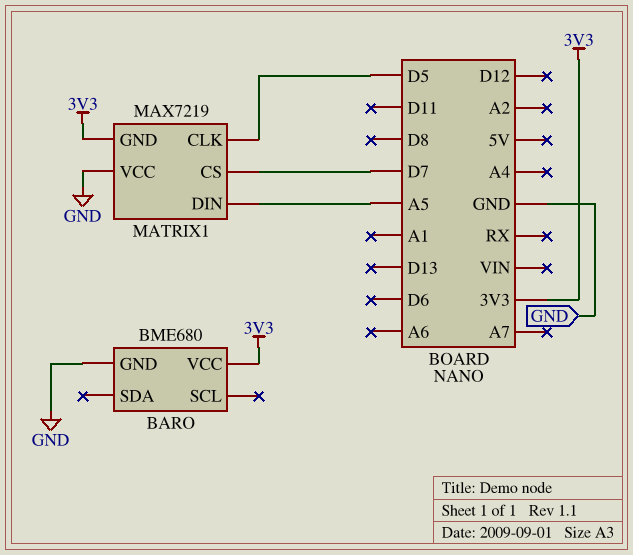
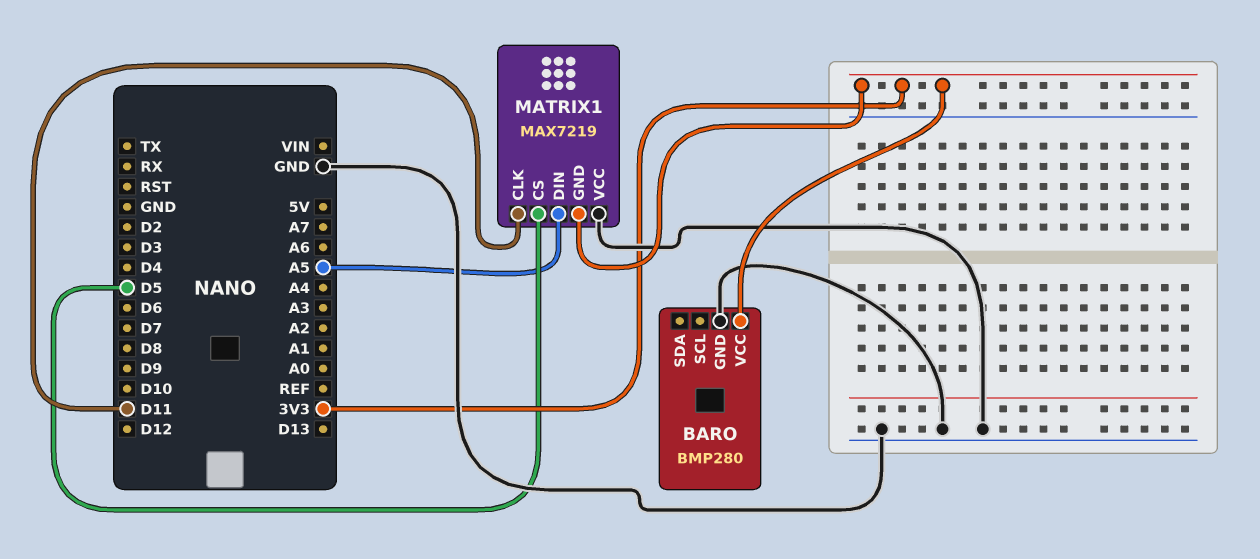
BARO: BME680 -> BMP280
MATRIX1 pin CLK: D5 -> D11
MATRIX1 pin CS: D7 -> D5

